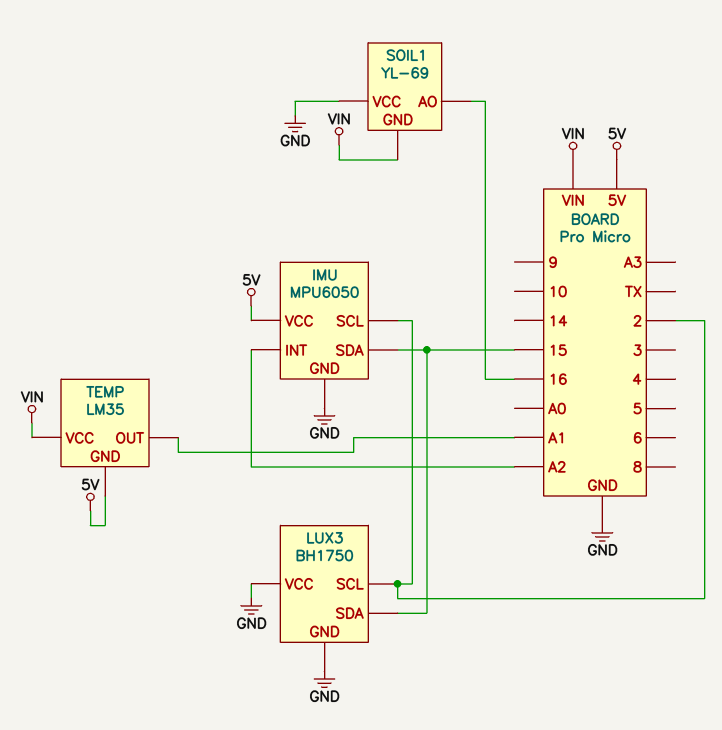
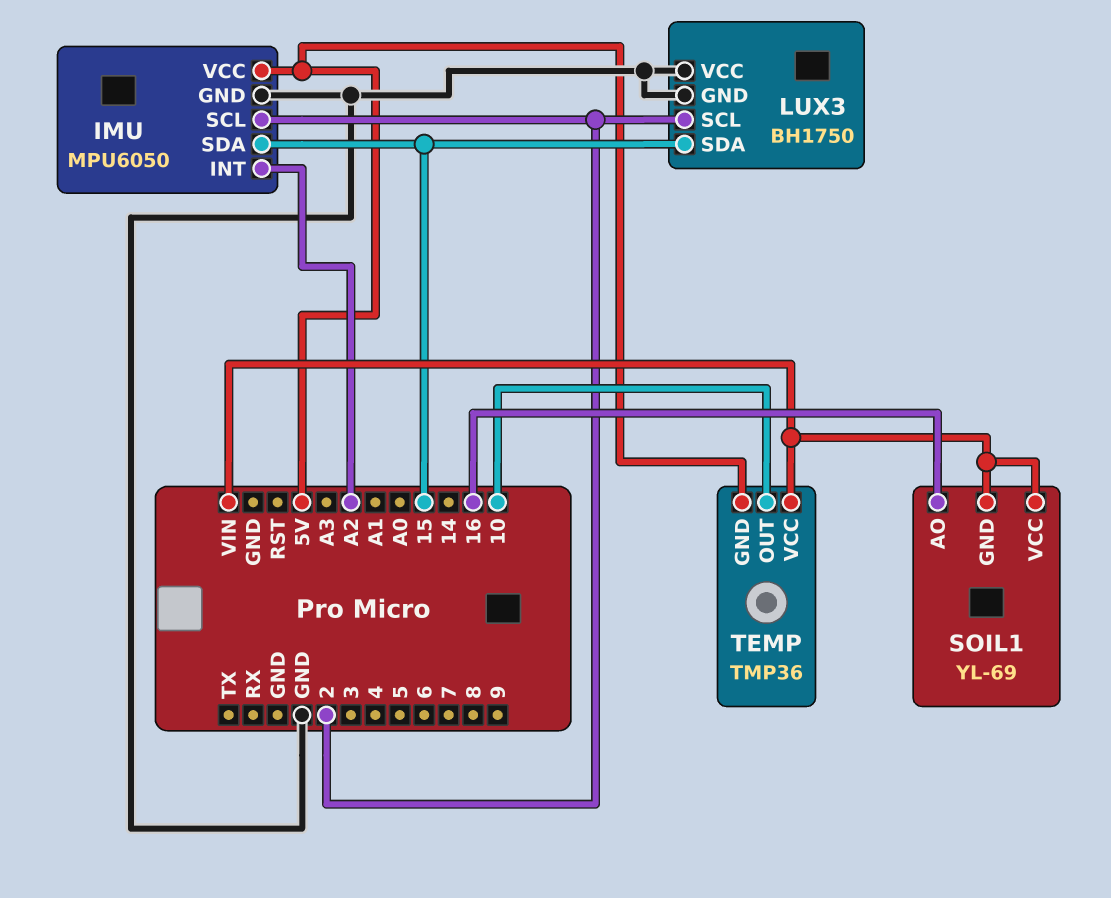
SOIL1 pin VCC: GND -> VIN
TEMP: LM35 -> TMP36
TEMP pin OUT: A1 -> 10

